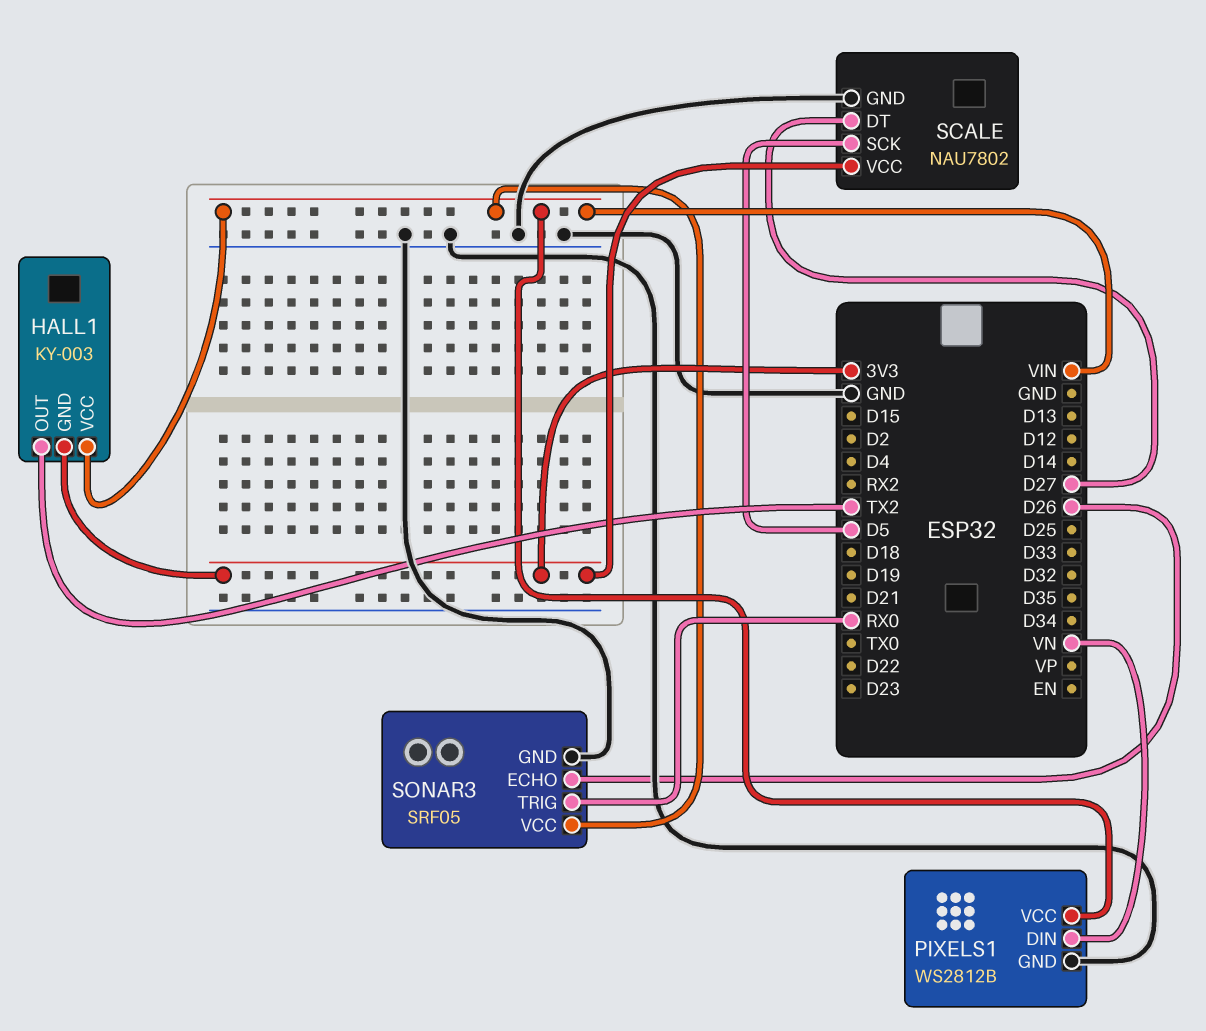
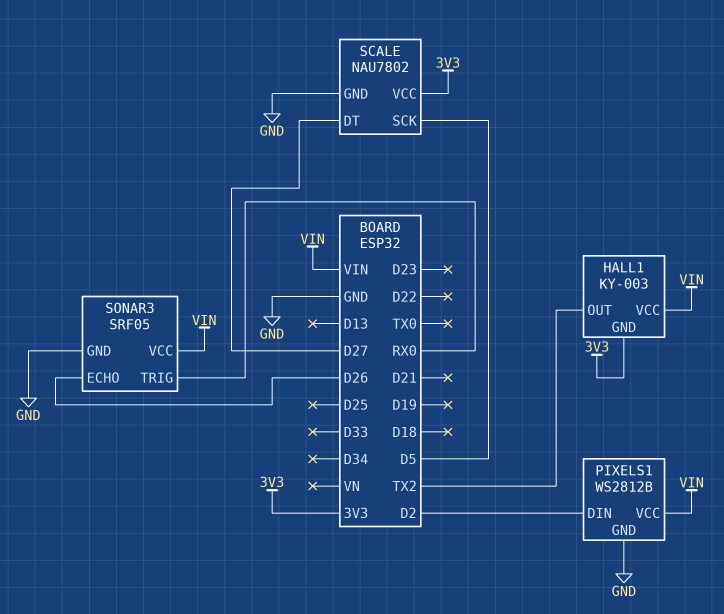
PIXELS1 pin DIN: VN -> D2

